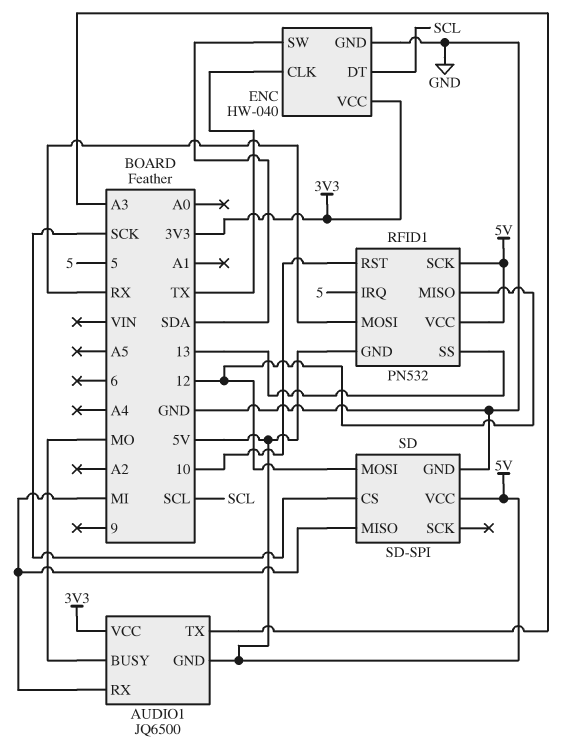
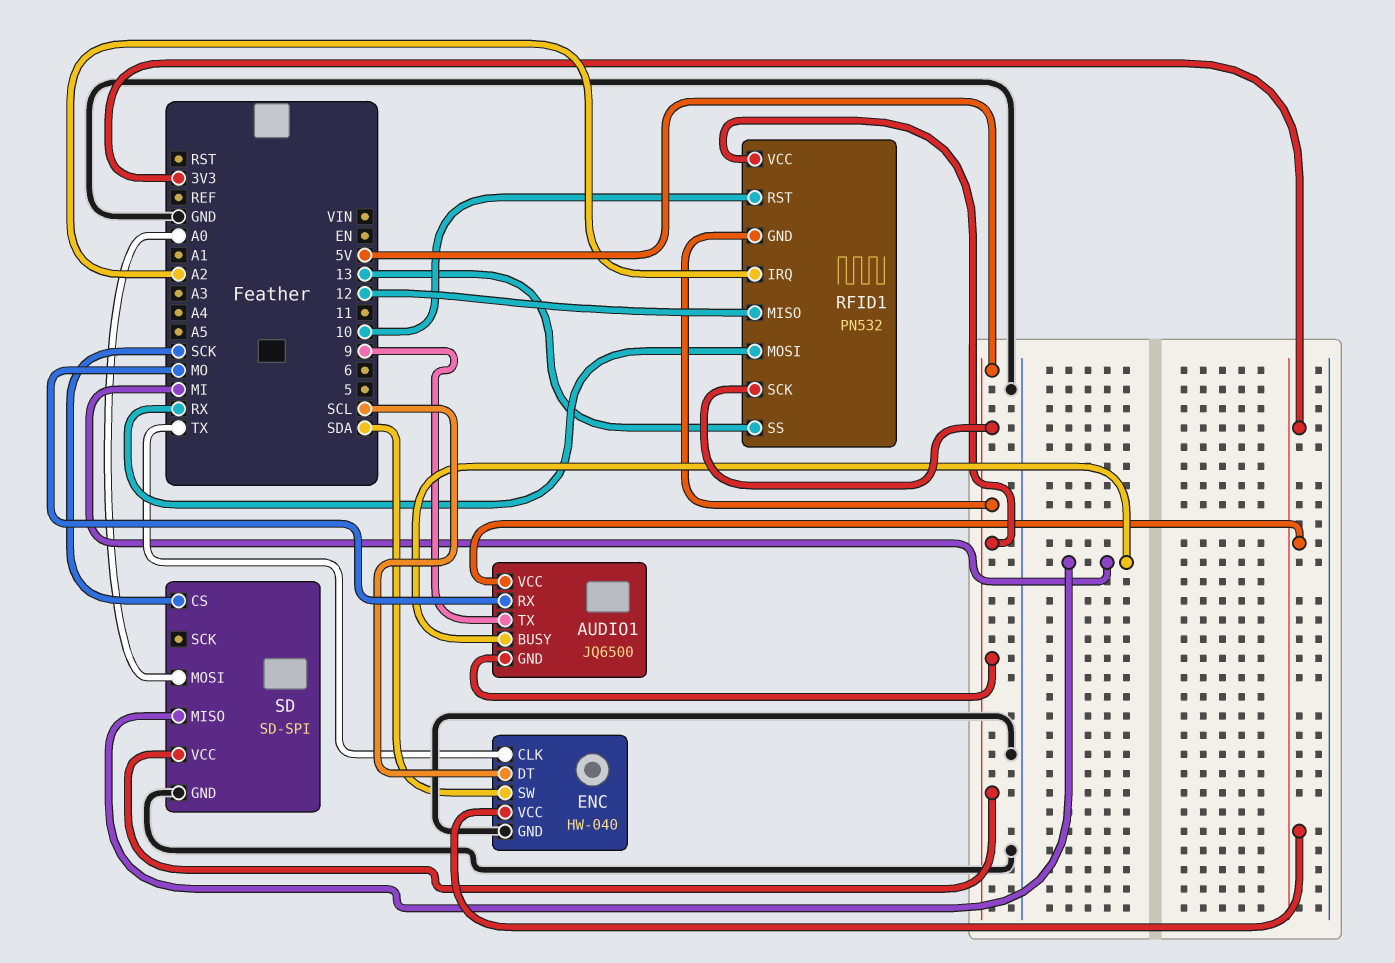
AUDIO1 pin BUSY: MO -> MI
AUDIO1 pin RX: MI -> MO
AUDIO1 pin TX: A3 -> 9
RFID1 pin IRQ: 5 -> A2
SD pin MOSI: 12 -> A0

